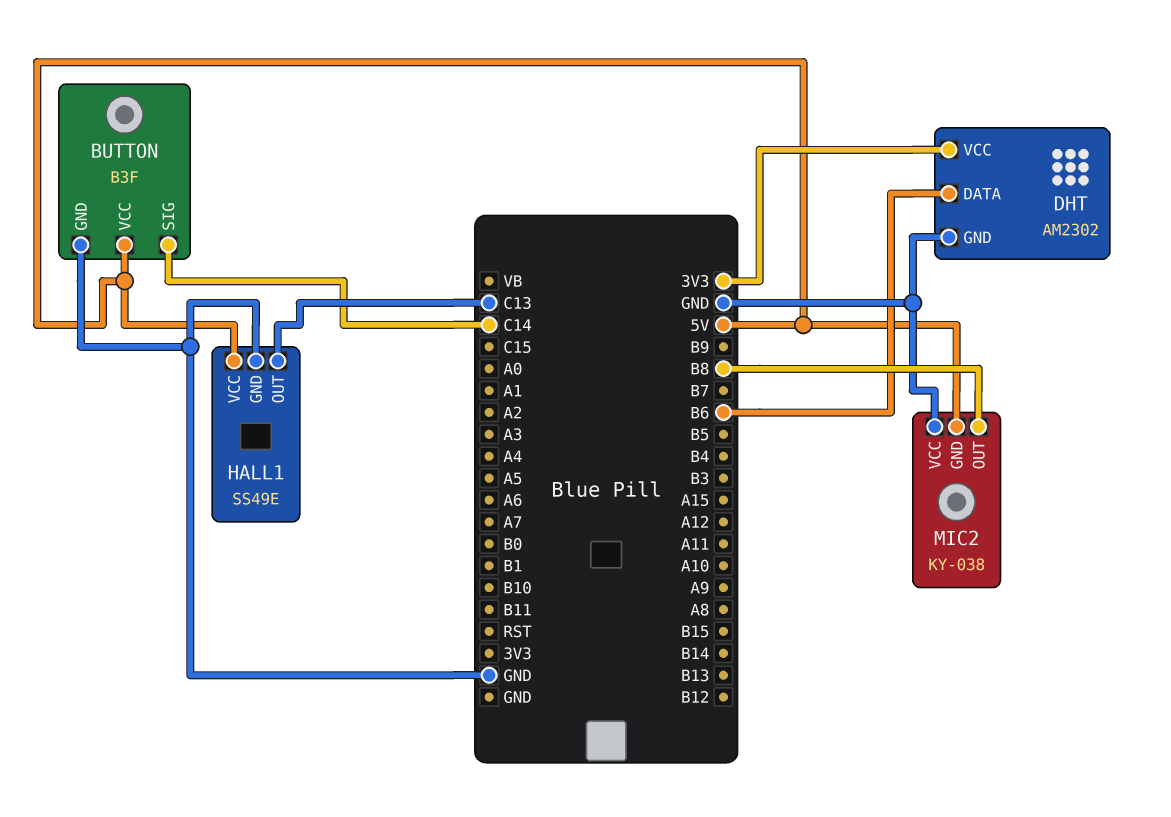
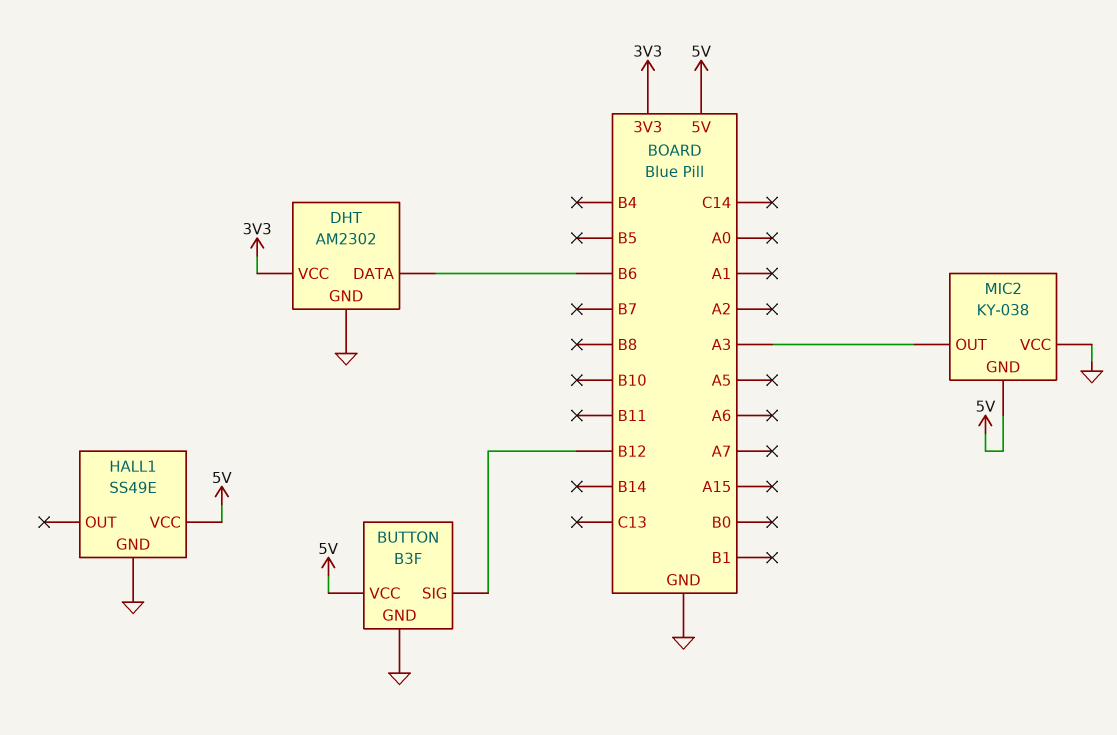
BUTTON pin SIG: C14 -> B12
HALL1 pin OUT: C13 -> none
MIC2 pin OUT: B8 -> A3

